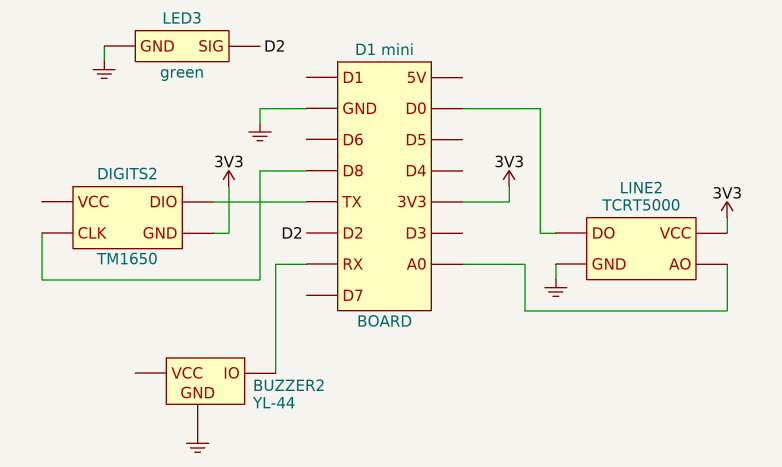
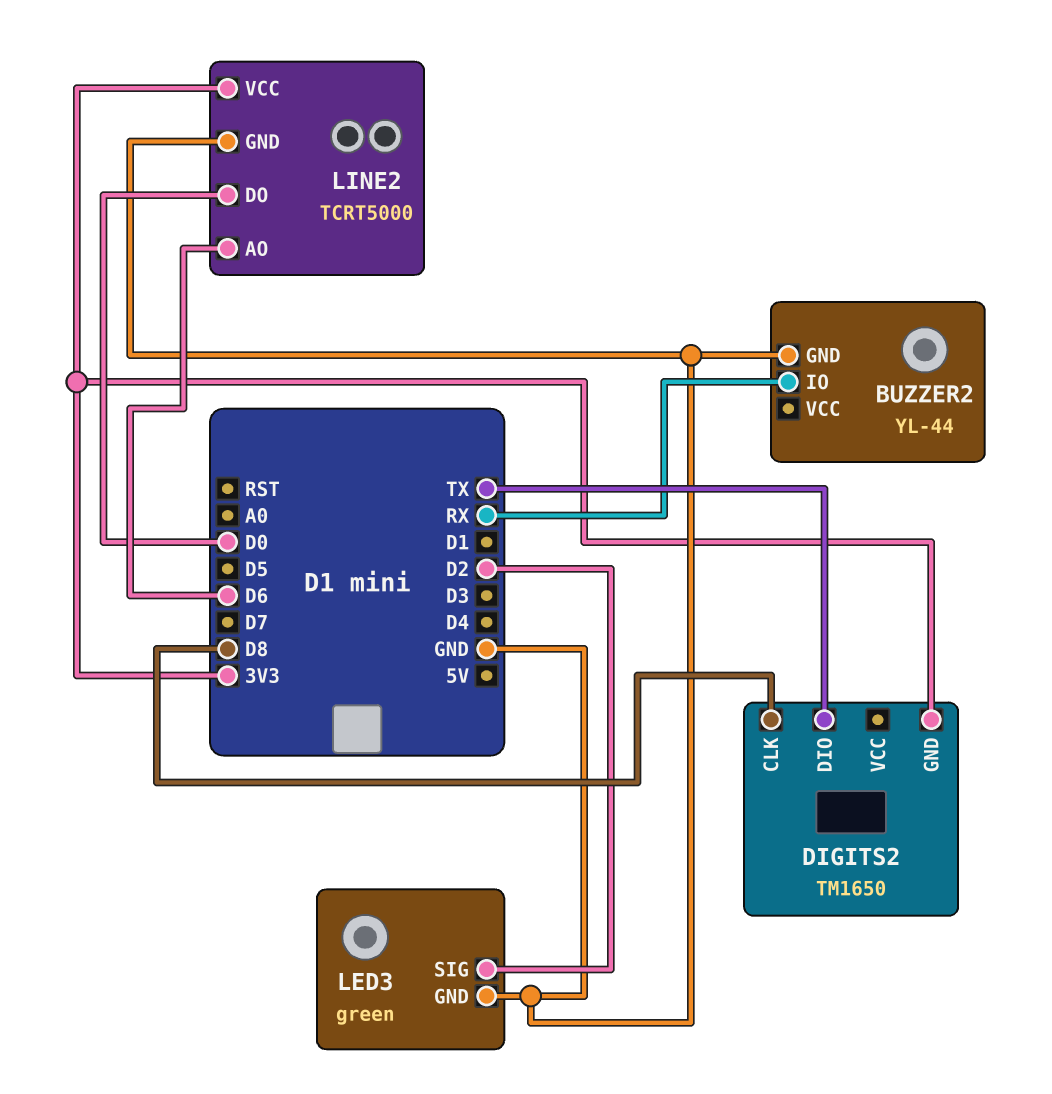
LINE2 pin AO: A0 -> D6

